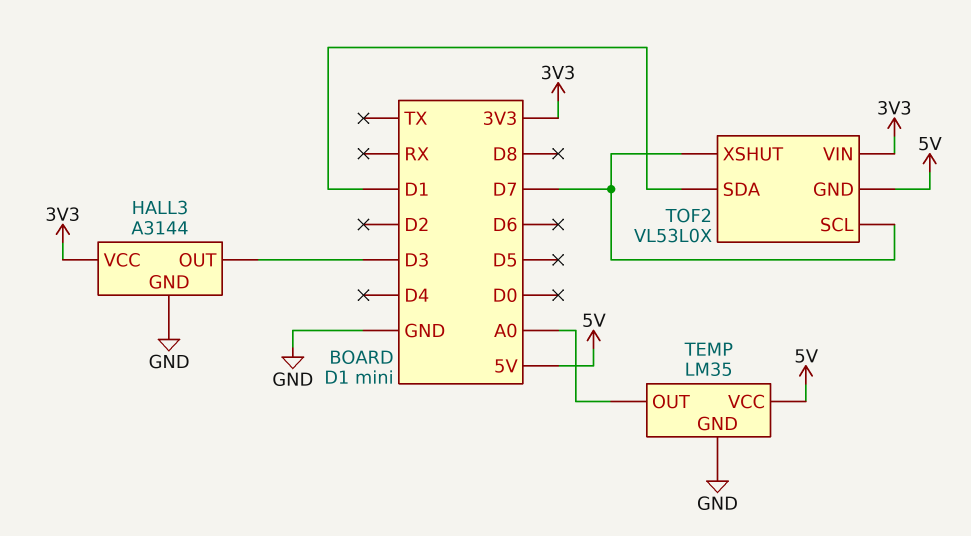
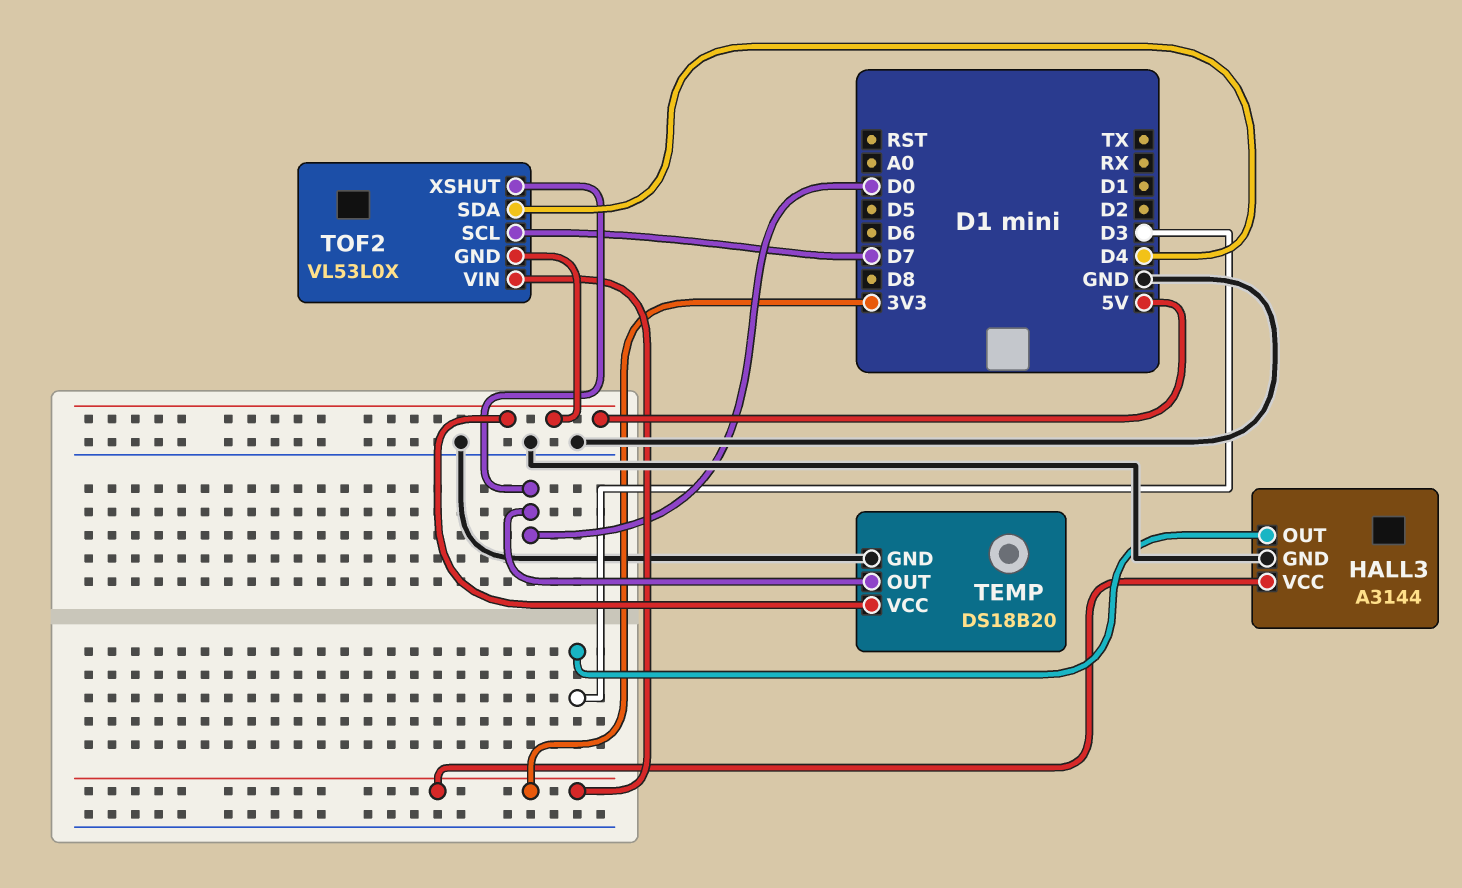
TEMP: LM35 -> DS18B20
TEMP pin OUT: A0 -> D0
TOF2 pin SDA: D1 -> D4
TOF2 pin XSHUT: D7 -> D0

